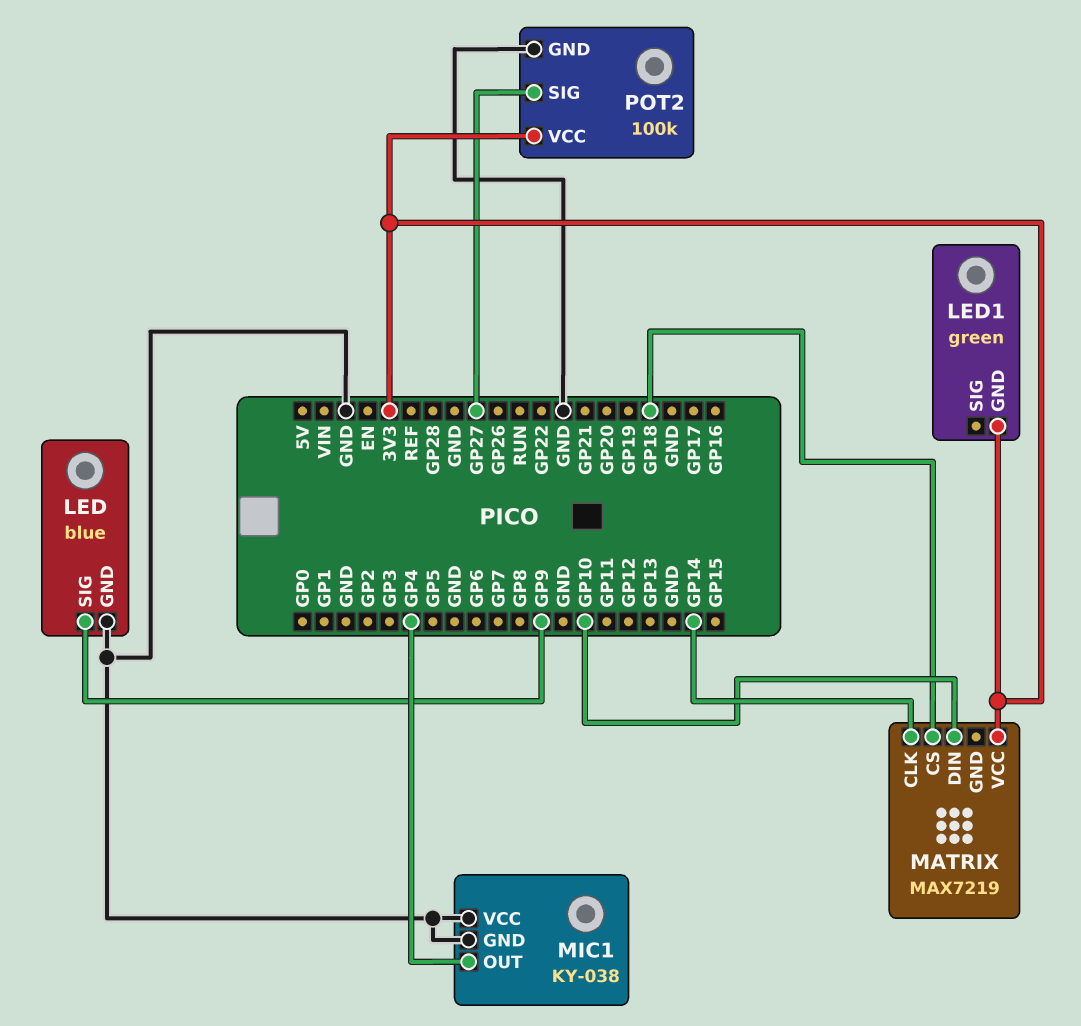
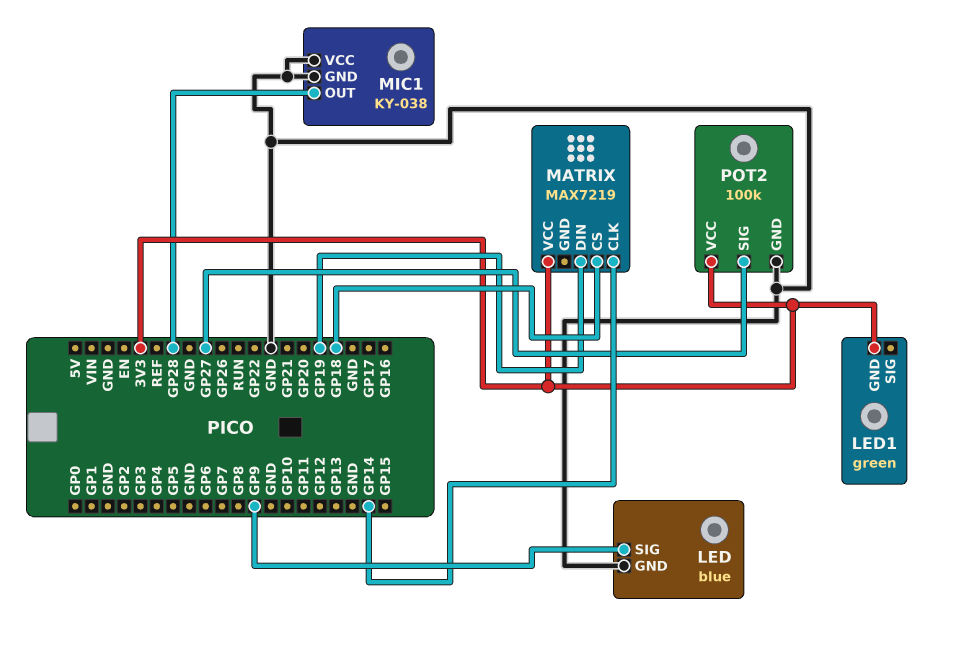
MATRIX pin DIN: GP10 -> GP19
MIC1 pin OUT: GP4 -> GP28

